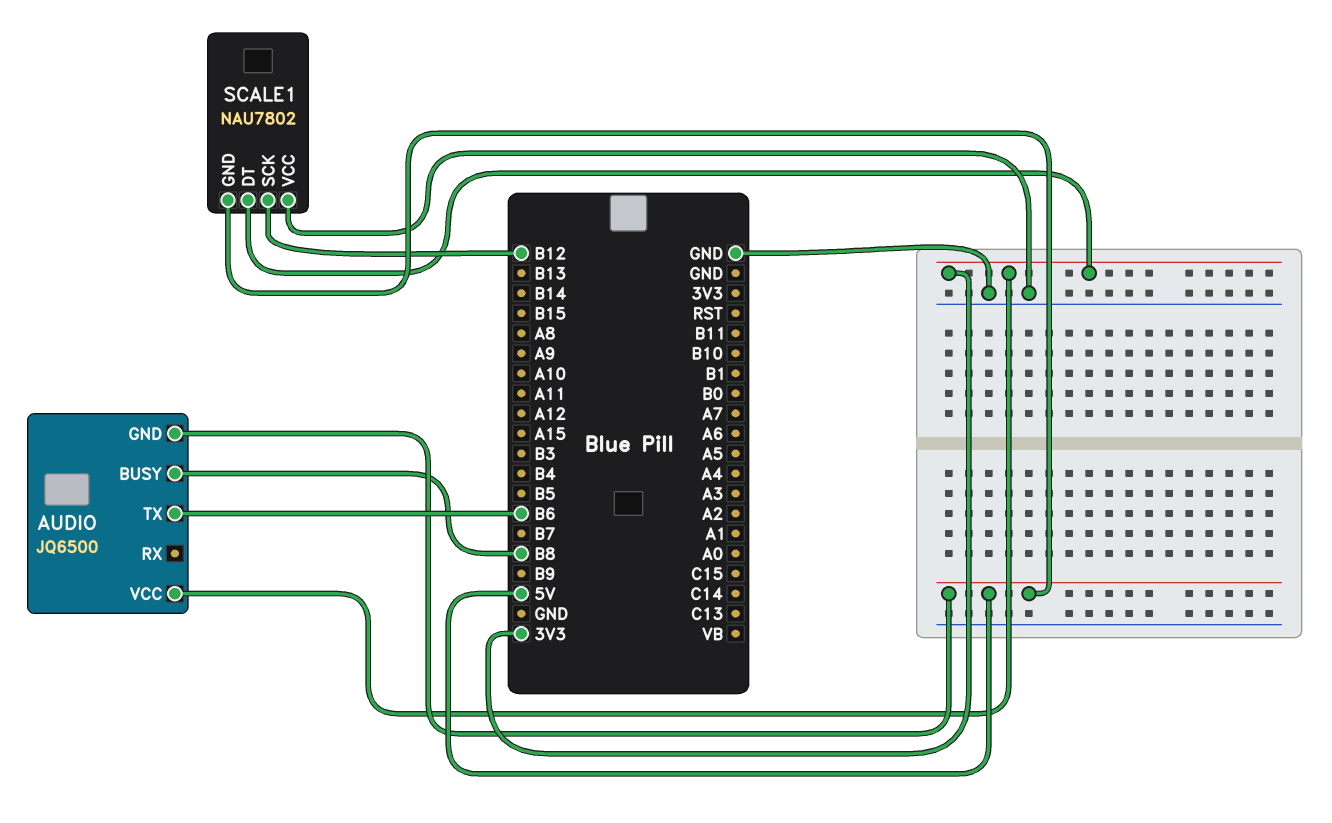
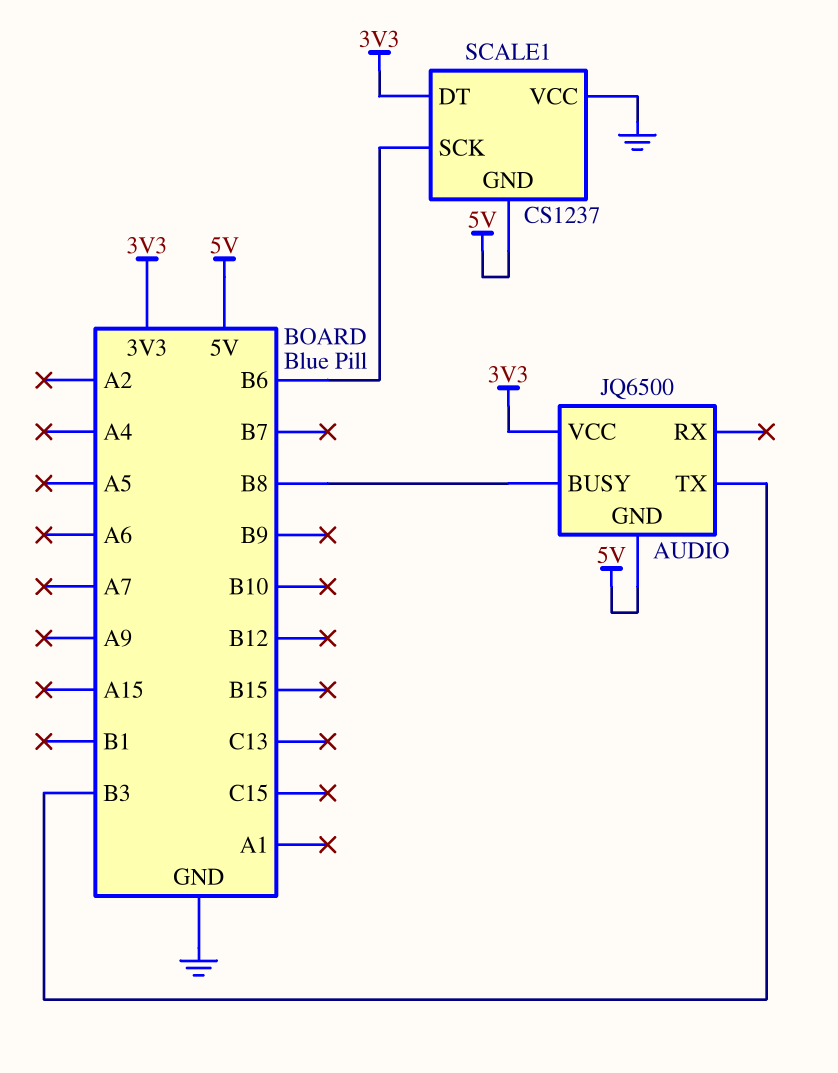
AUDIO pin TX: B6 -> B3
SCALE1: NAU7802 -> CS1237
SCALE1 pin SCK: B12 -> B6

